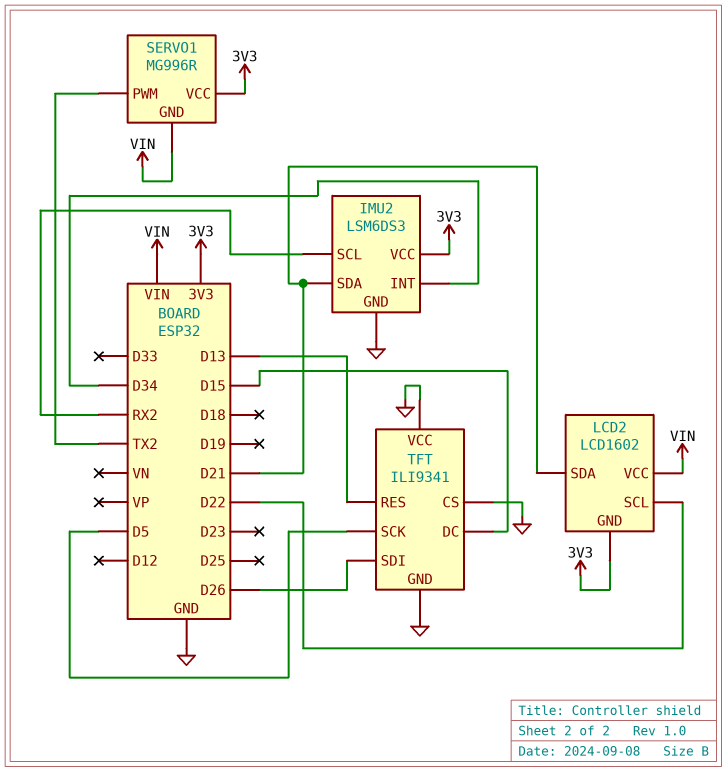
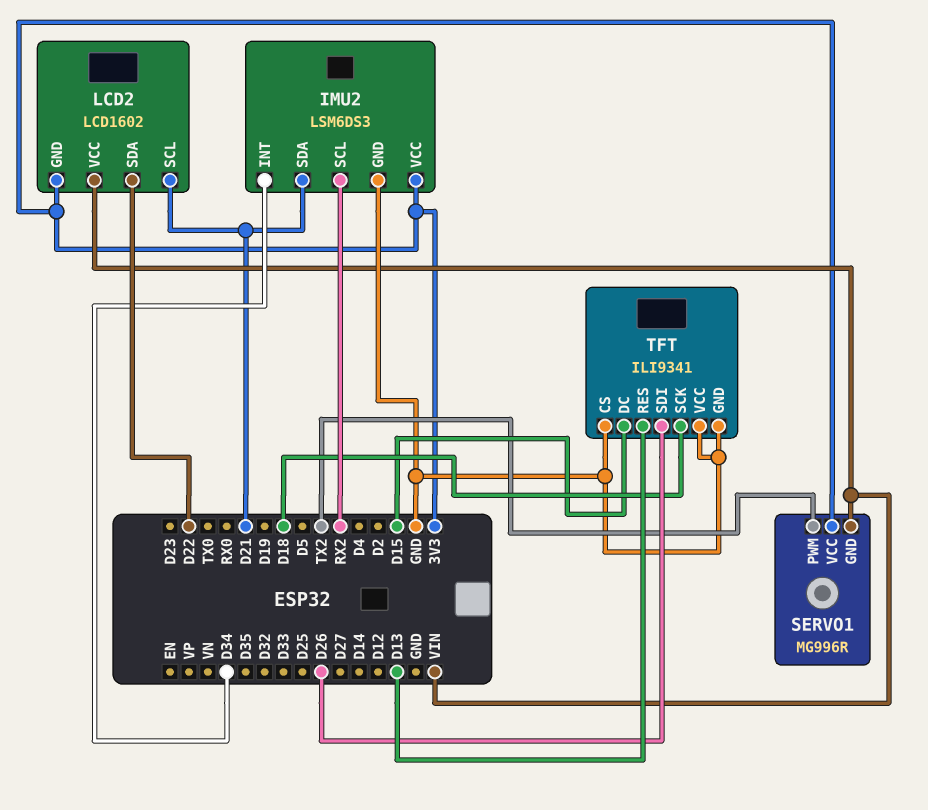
LCD2 pin SCL: D22 -> D21
LCD2 pin SDA: D21 -> D22
TFT pin SCK: D5 -> D18

